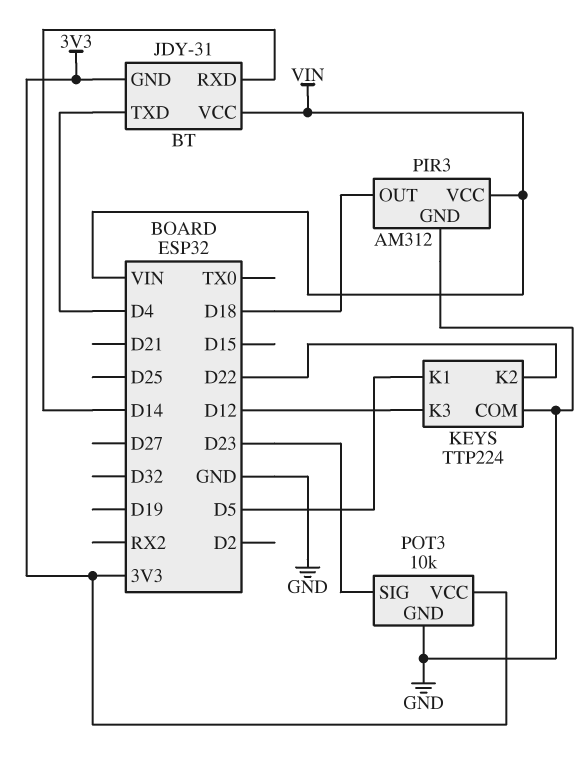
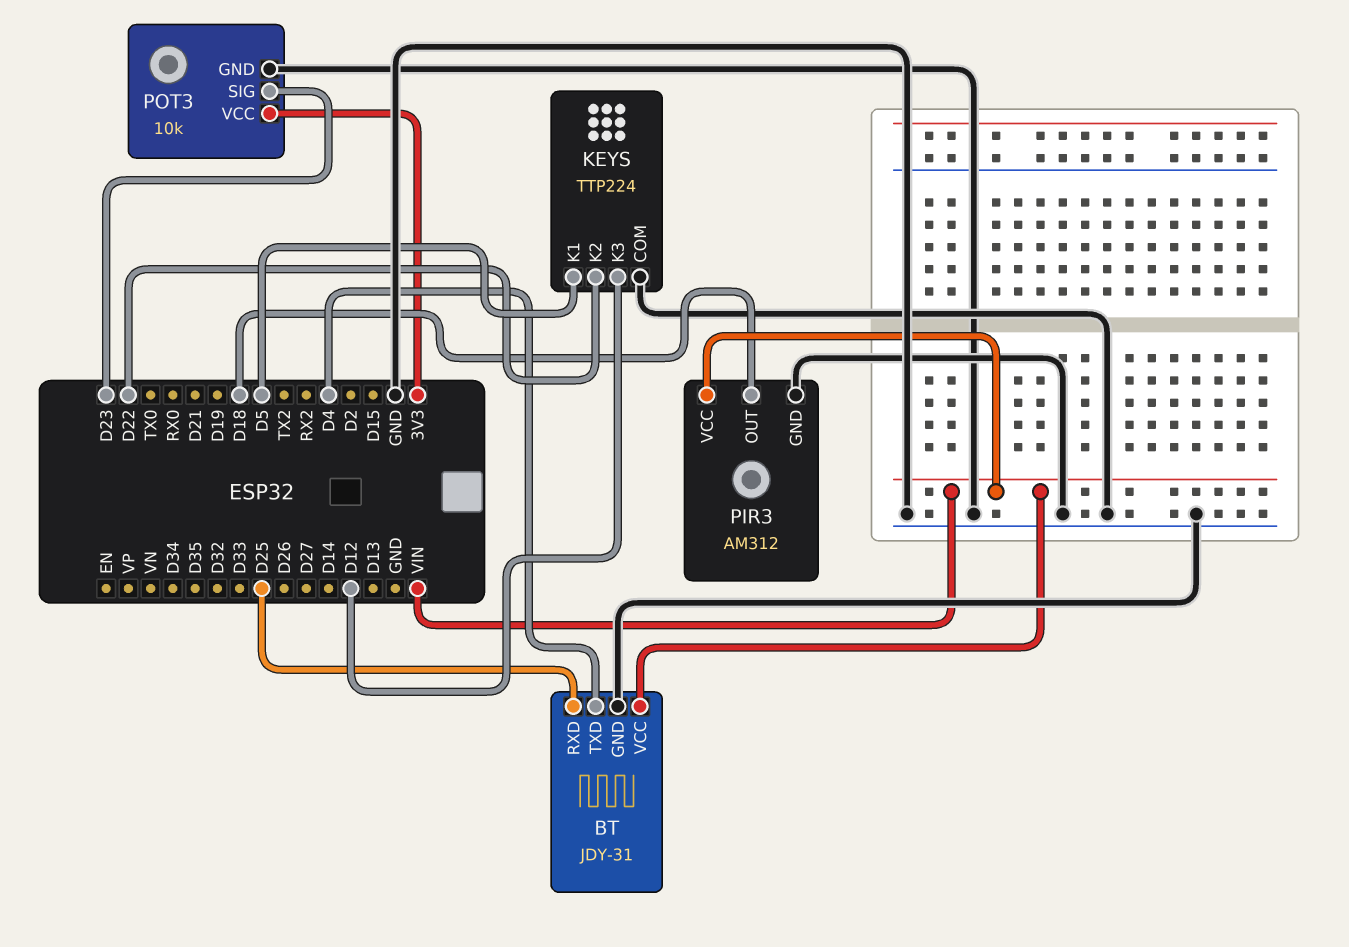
BT pin GND: 3V3 -> GND
BT pin RXD: D14 -> D25

